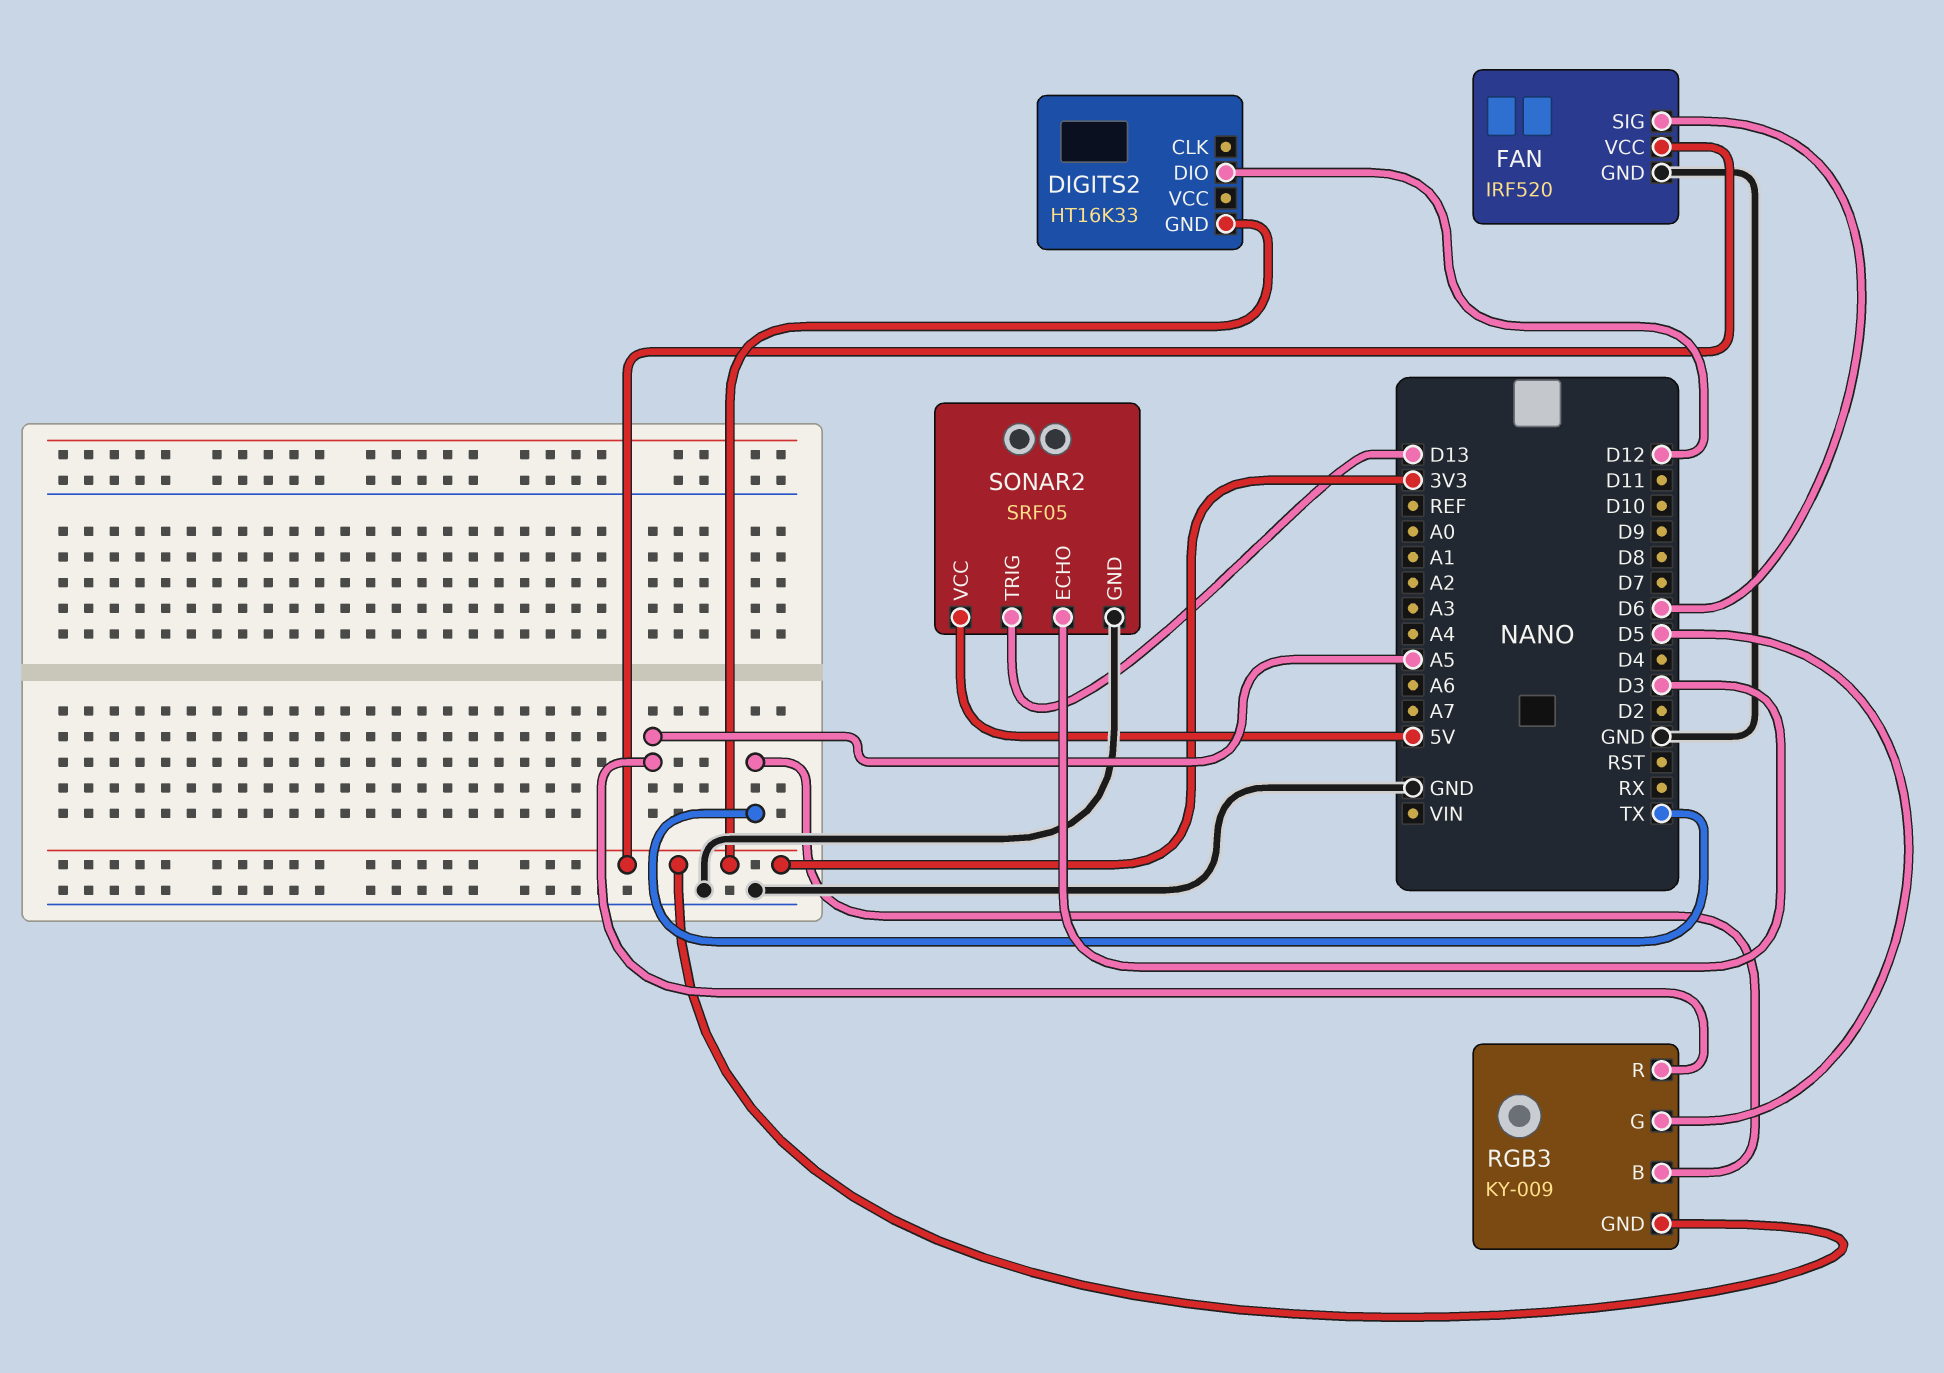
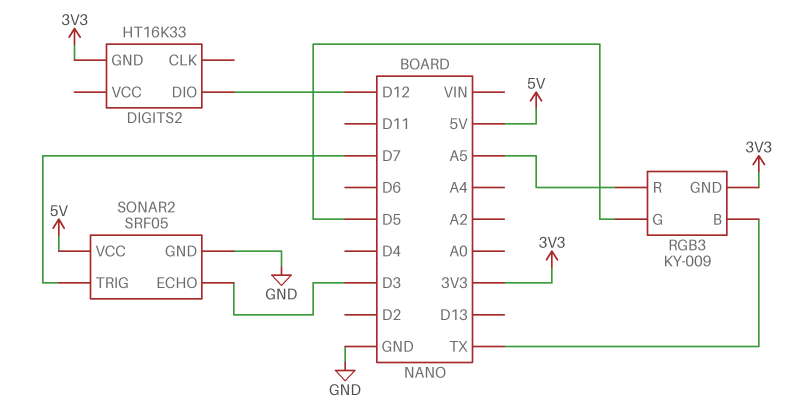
FAN: IRF520 -> none
FAN pin GND: GND -> none
FAN pin SIG: D6 -> none
FAN pin VCC: 3V3 -> none
SONAR2 pin TRIG: D13 -> D7

